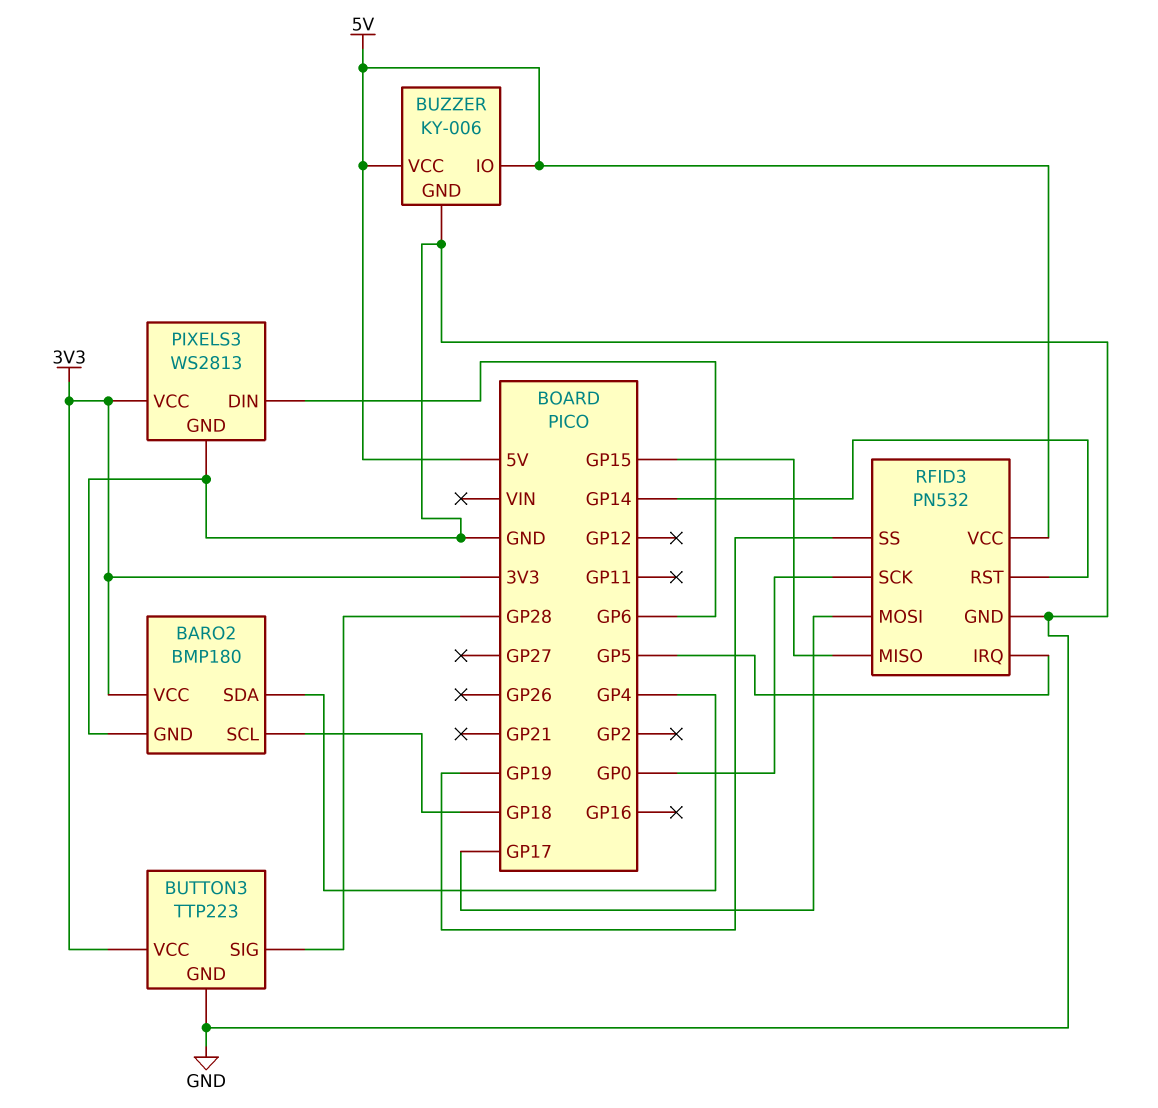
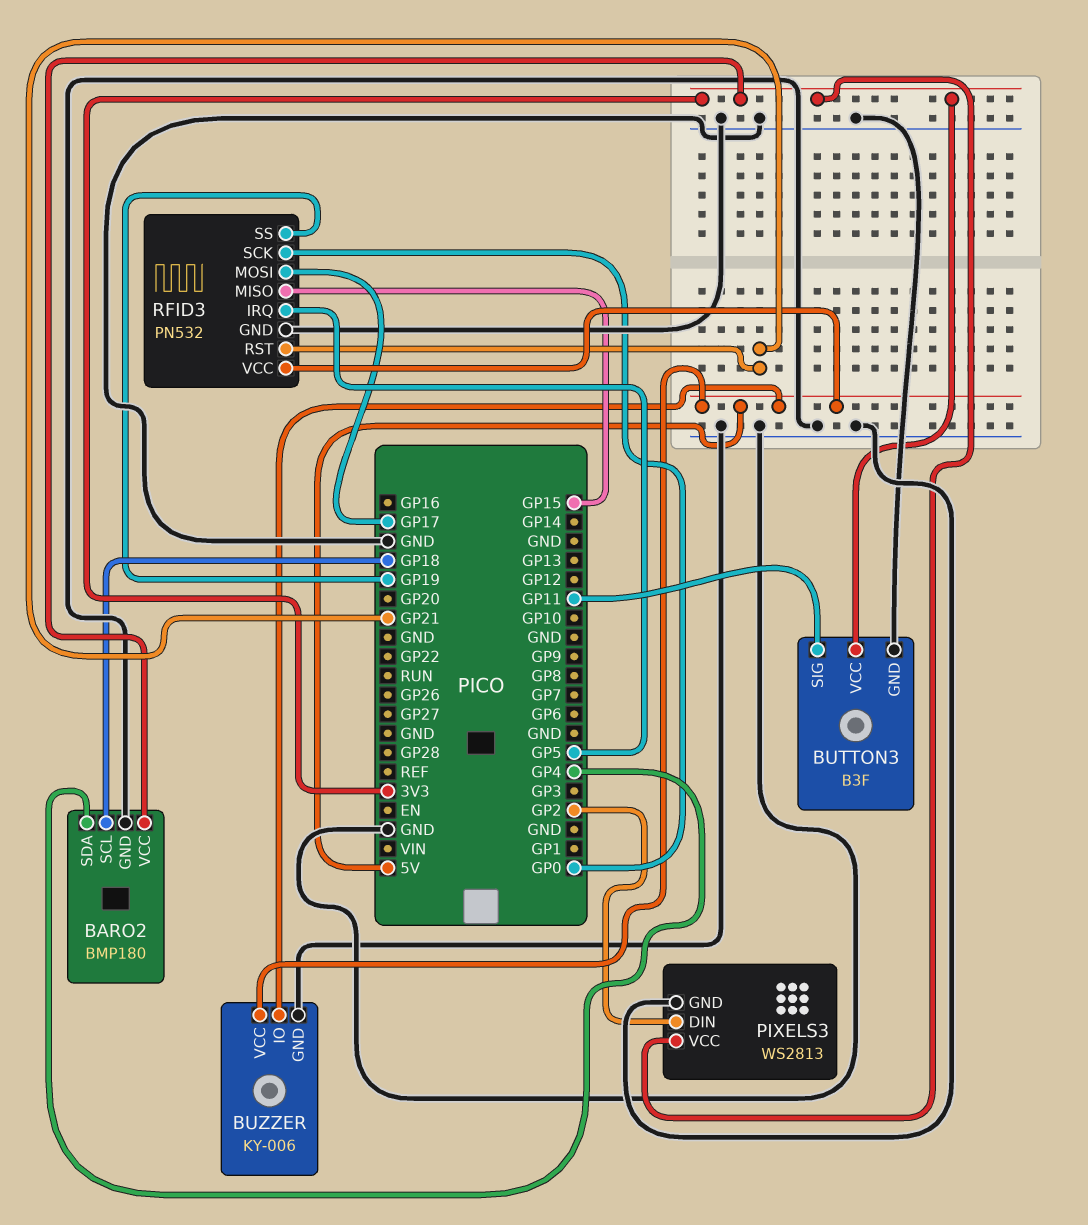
BUTTON3: TTP223 -> B3F
BUTTON3 pin SIG: GP28 -> GP11
PIXELS3 pin DIN: GP6 -> GP2
RFID3 pin RST: GP14 -> GP21

